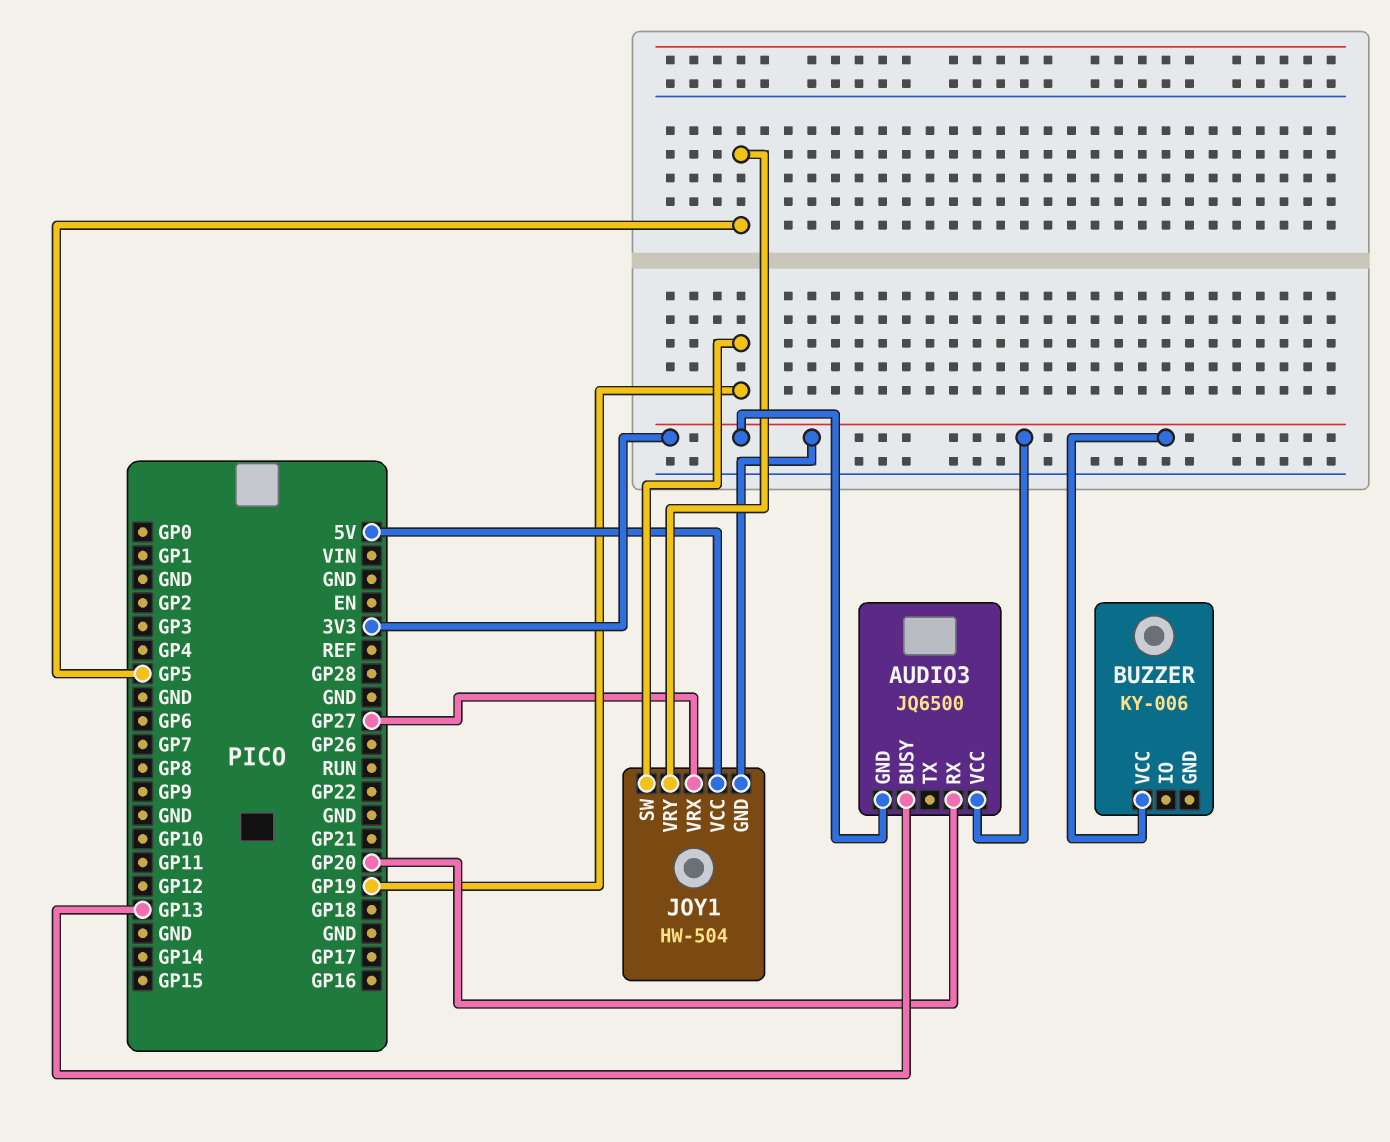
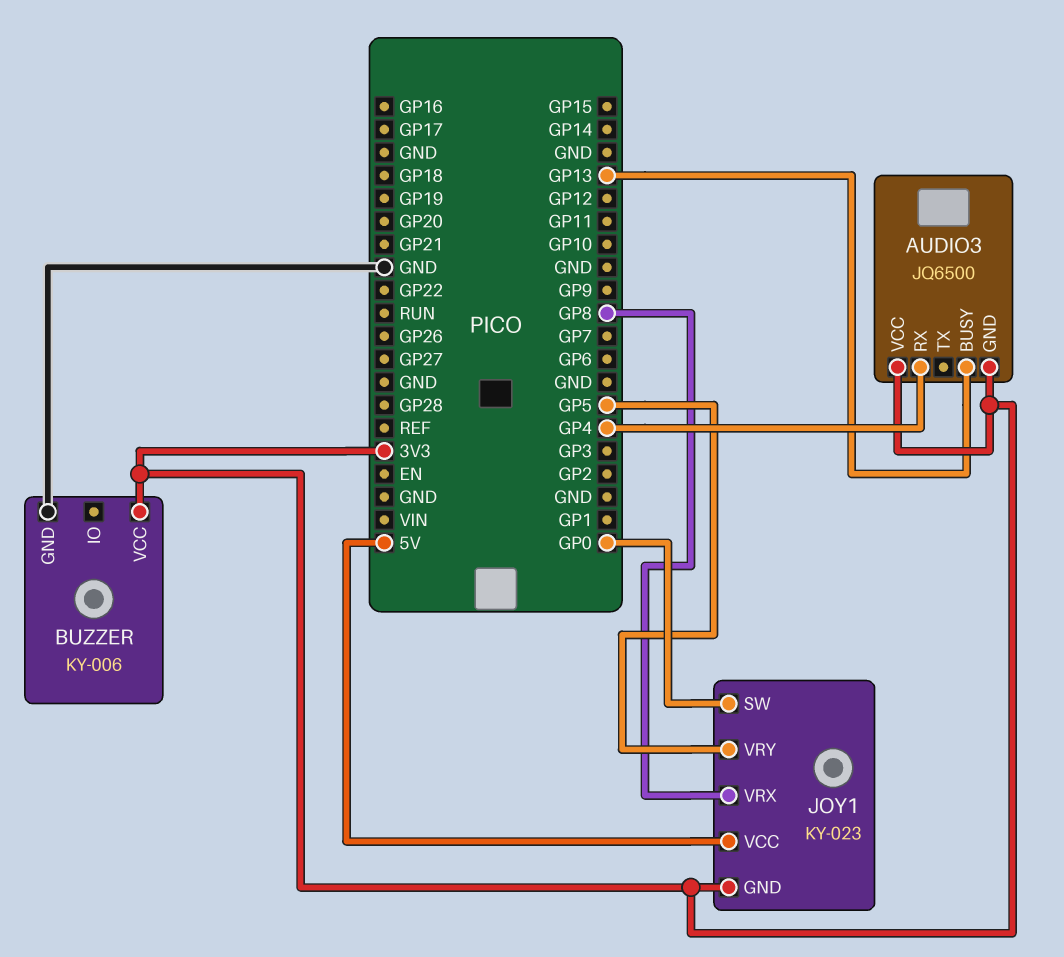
AUDIO3 pin RX: GP20 -> GP4
BUZZER pin GND: none -> GND
JOY1: HW-504 -> KY-023
JOY1 pin SW: GP19 -> GP0
JOY1 pin VRX: GP27 -> GP8

